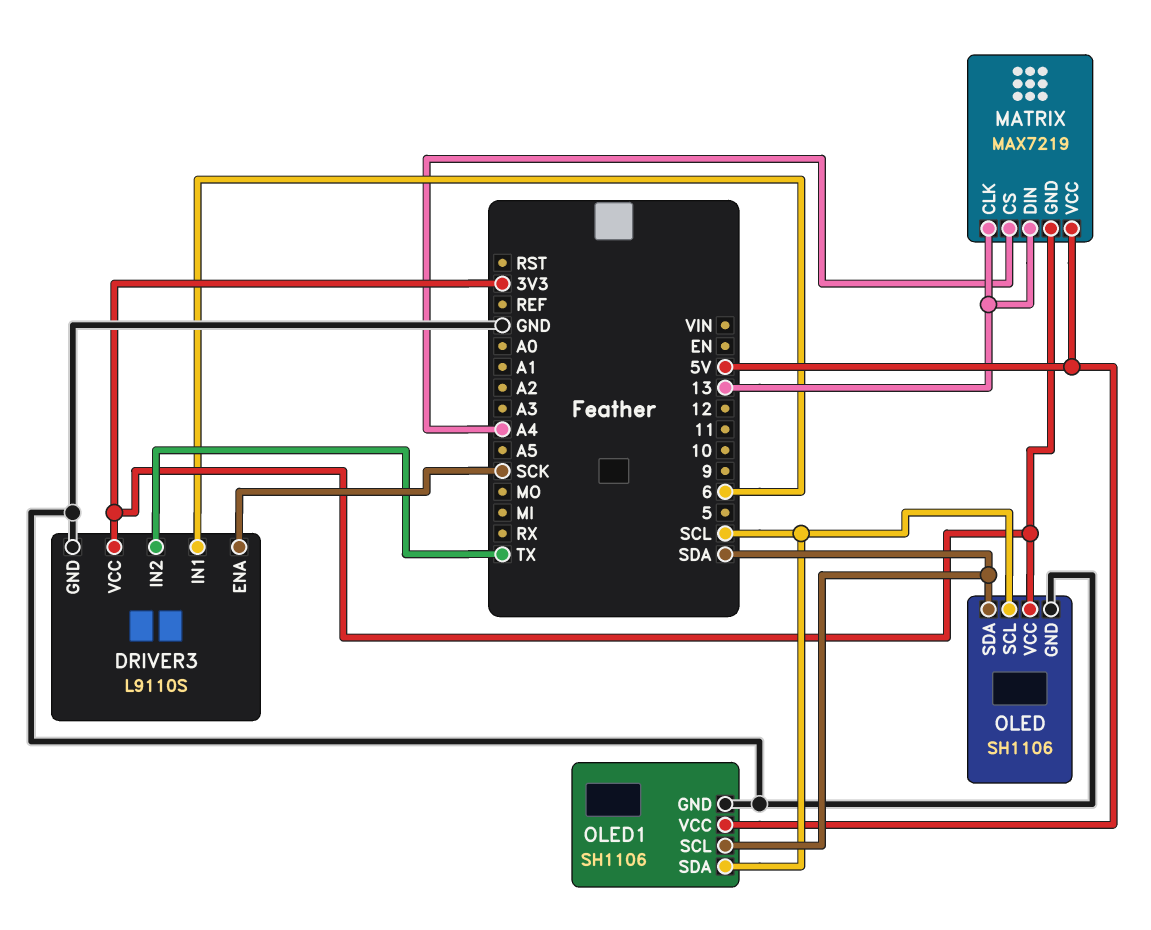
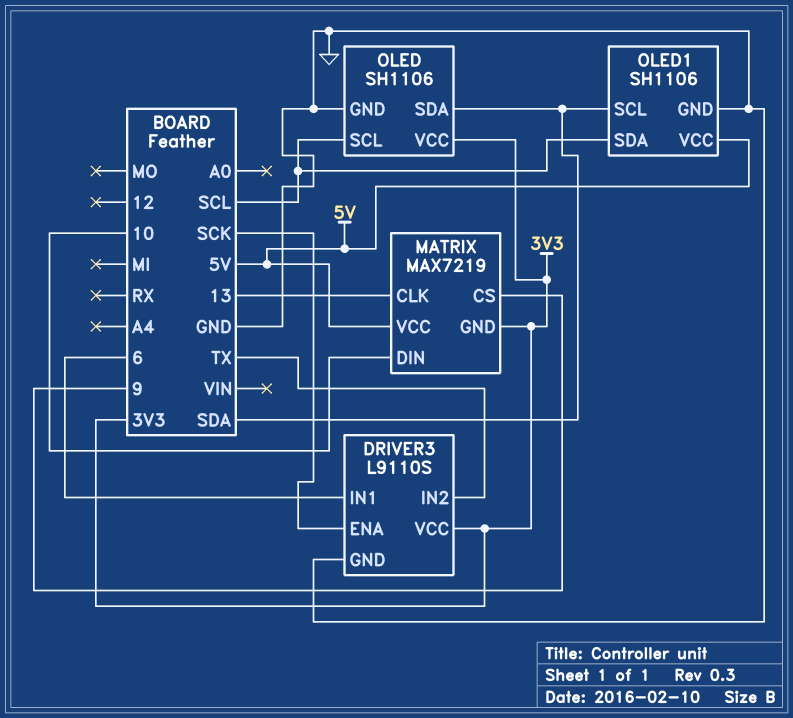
MATRIX pin CS: A4 -> 9
MATRIX pin DIN: 13 -> 10

